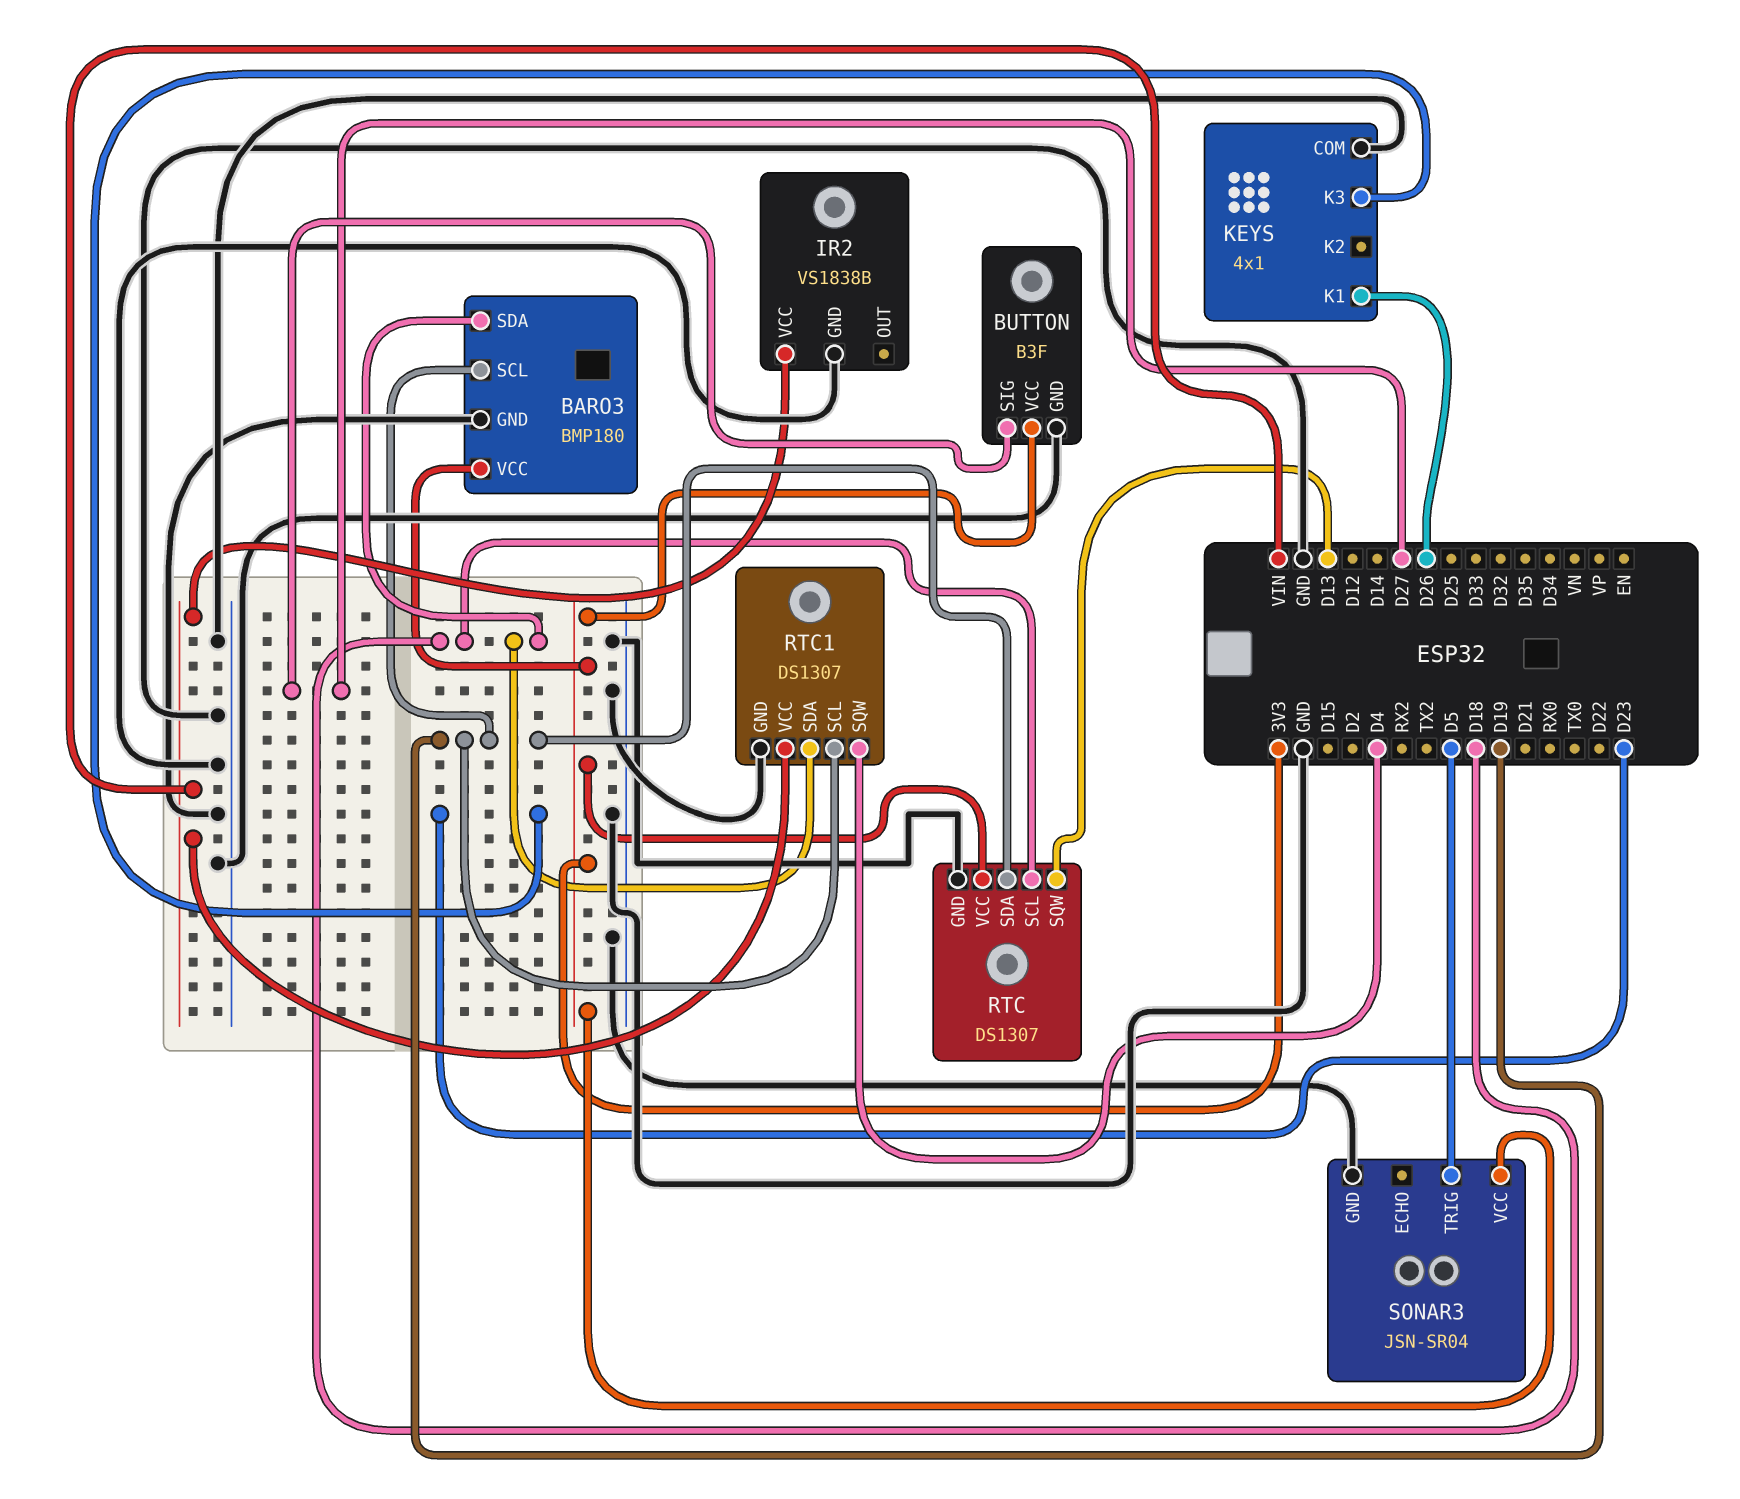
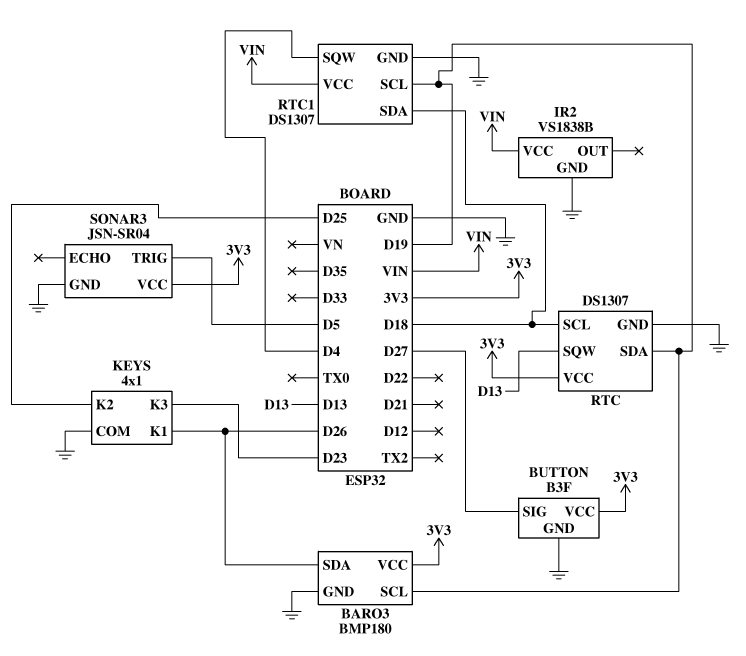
BARO3 pin SDA: D18 -> D26
KEYS pin K2: none -> D25

